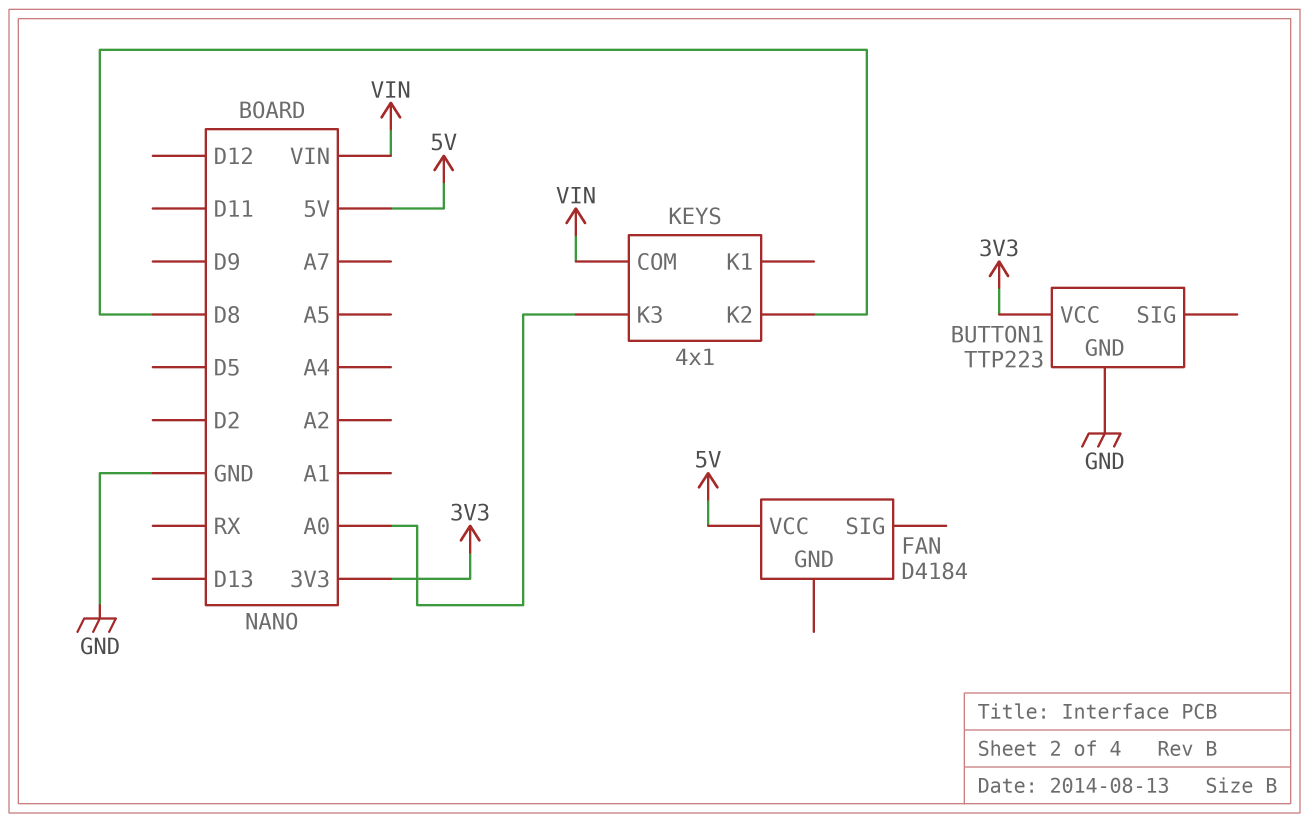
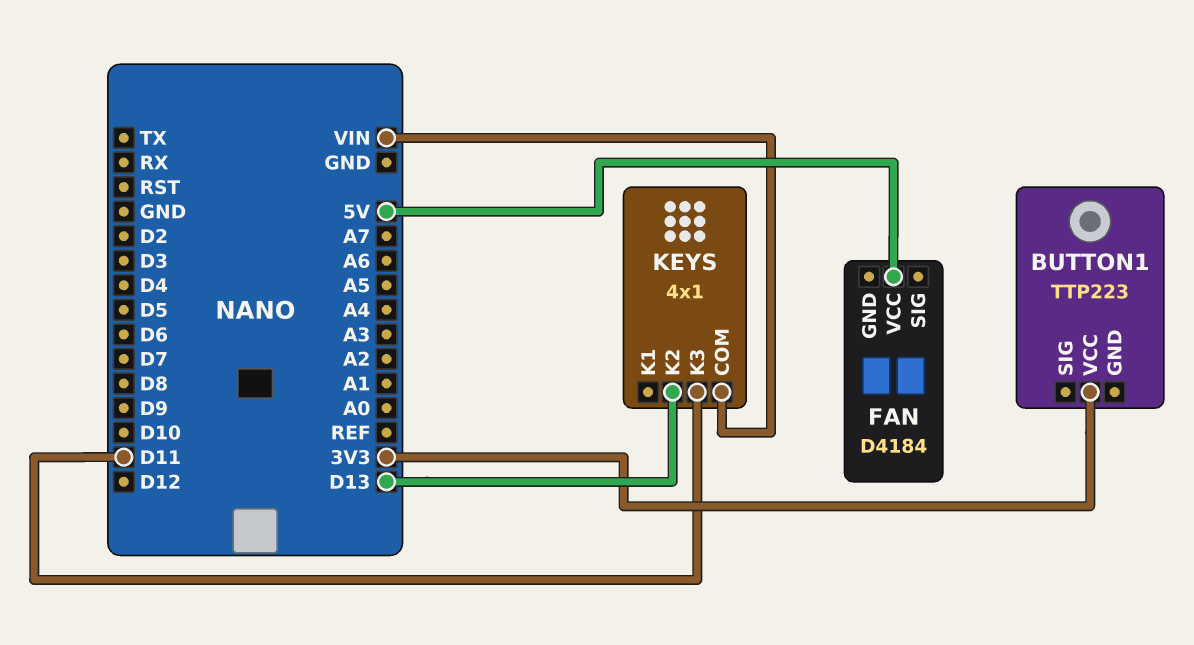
BUTTON1 pin GND: GND -> none
KEYS pin K2: D8 -> D13
KEYS pin K3: A0 -> D11

